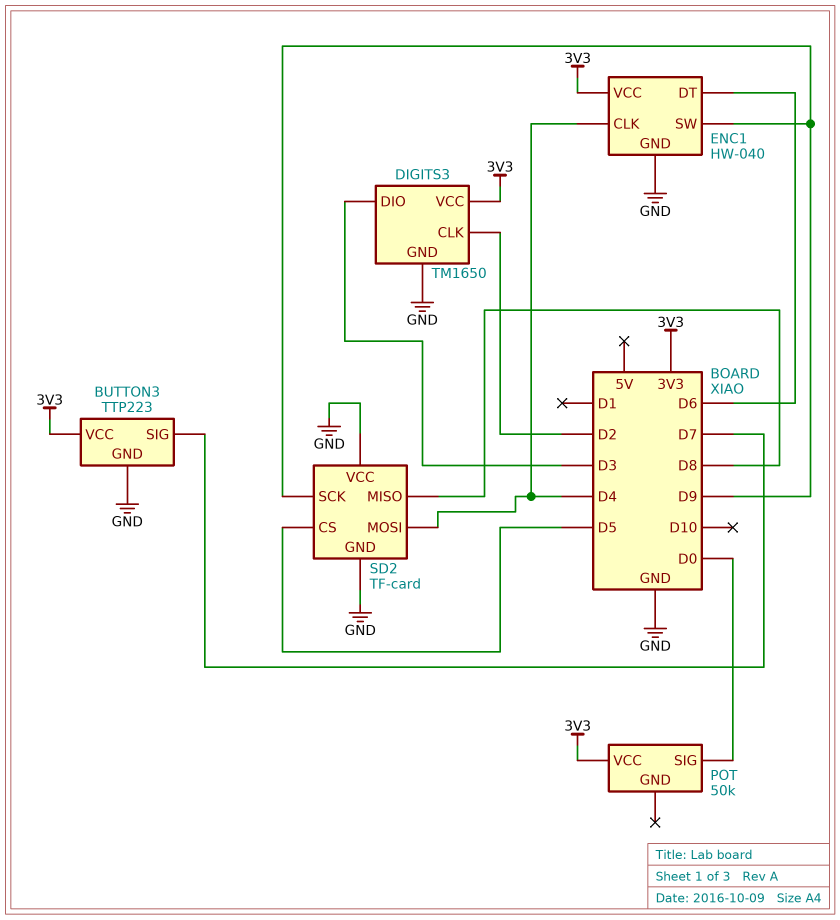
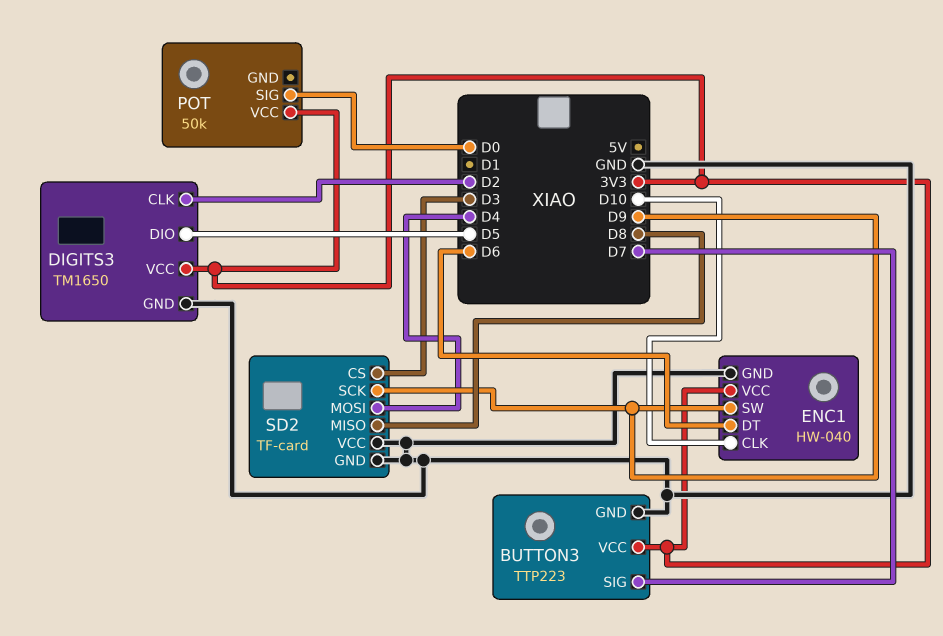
DIGITS3 pin DIO: D3 -> D5
ENC1 pin CLK: D4 -> D10
SD2 pin CS: D5 -> D3

